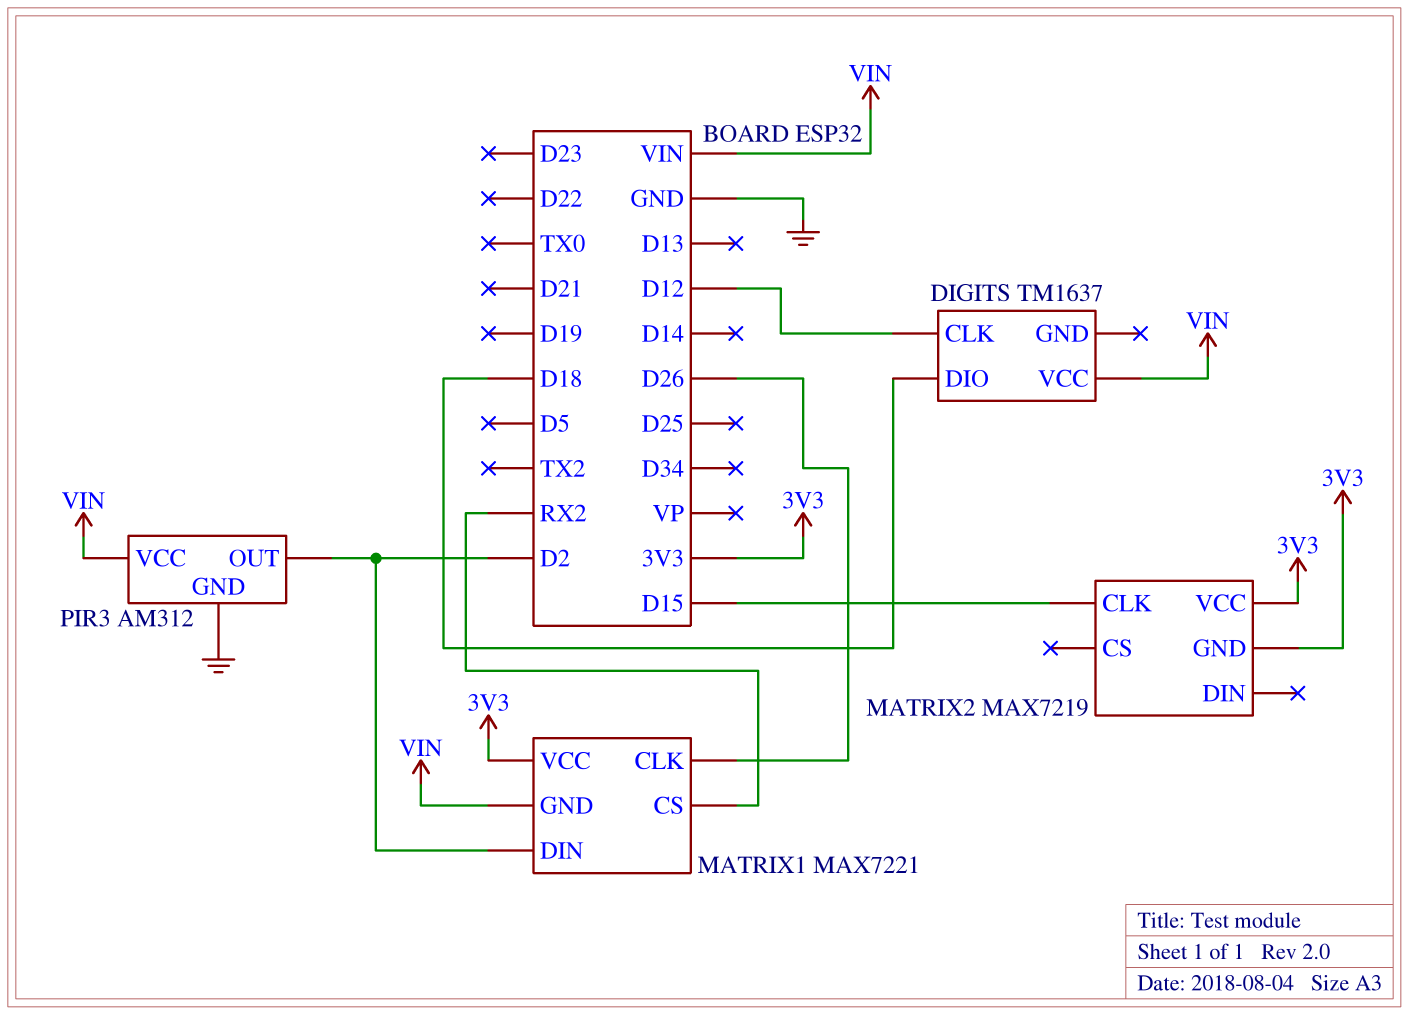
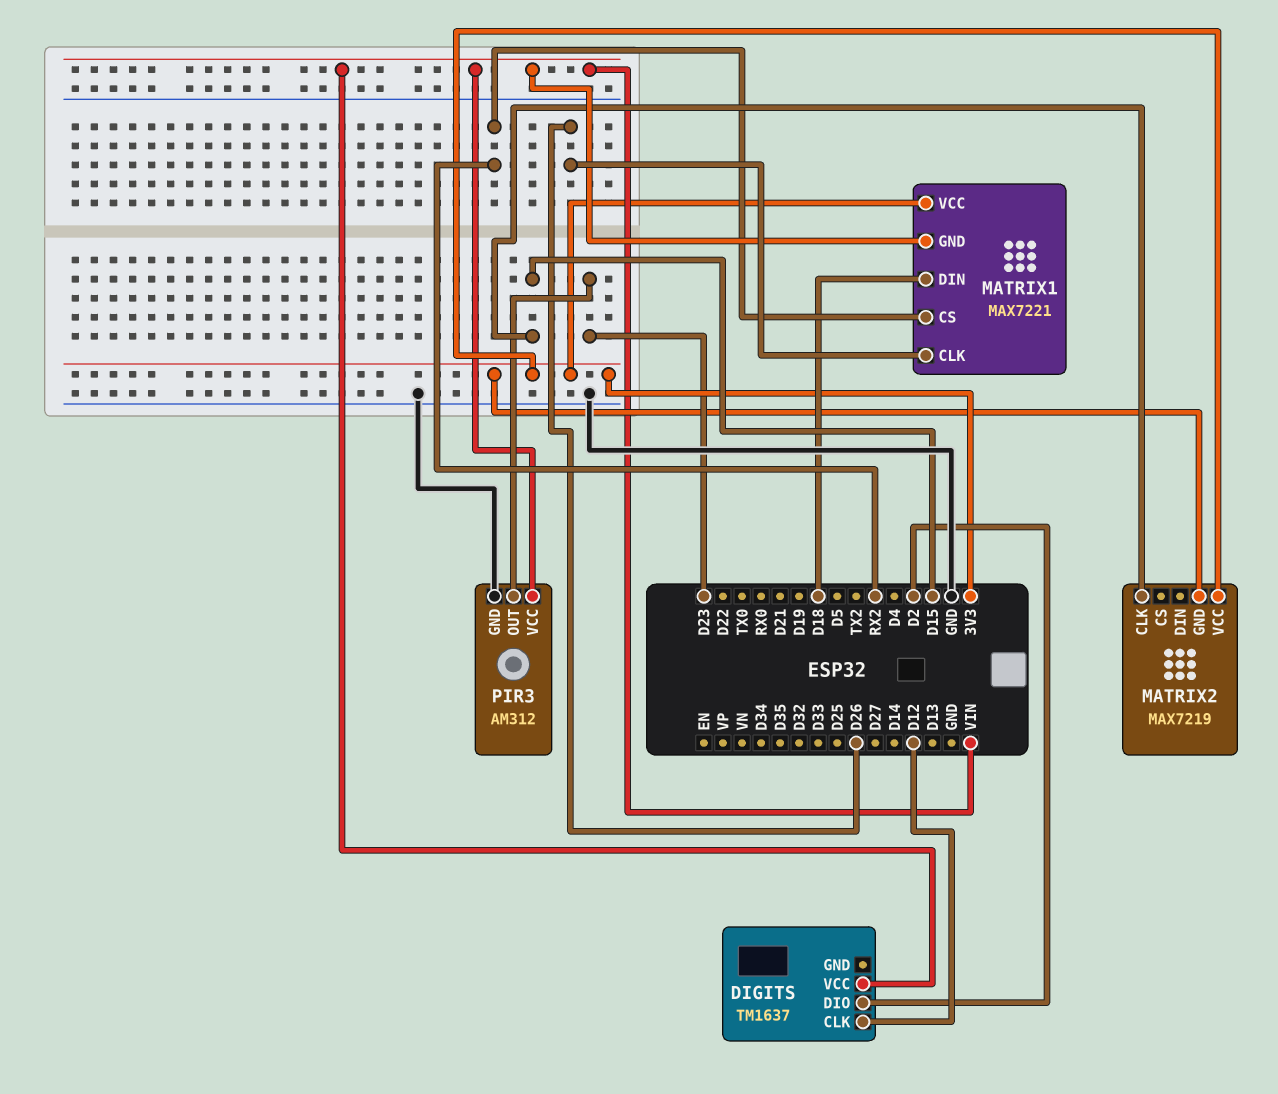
DIGITS pin DIO: D18 -> D2
MATRIX1 pin DIN: D2 -> D18
PIR3 pin OUT: D2 -> D23

